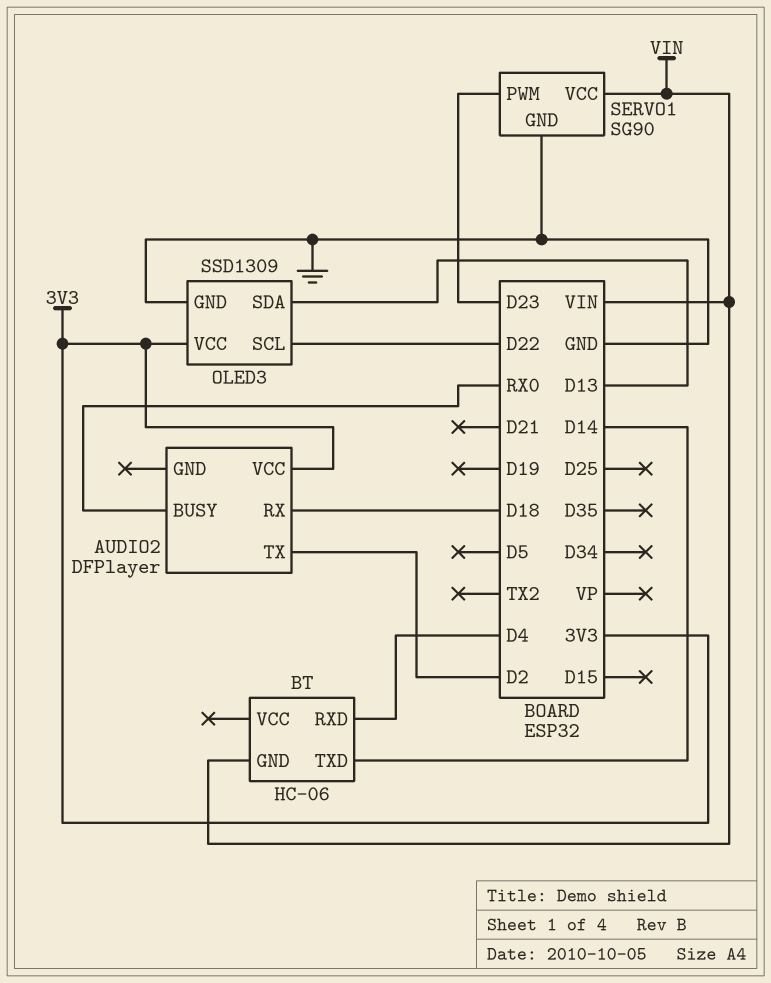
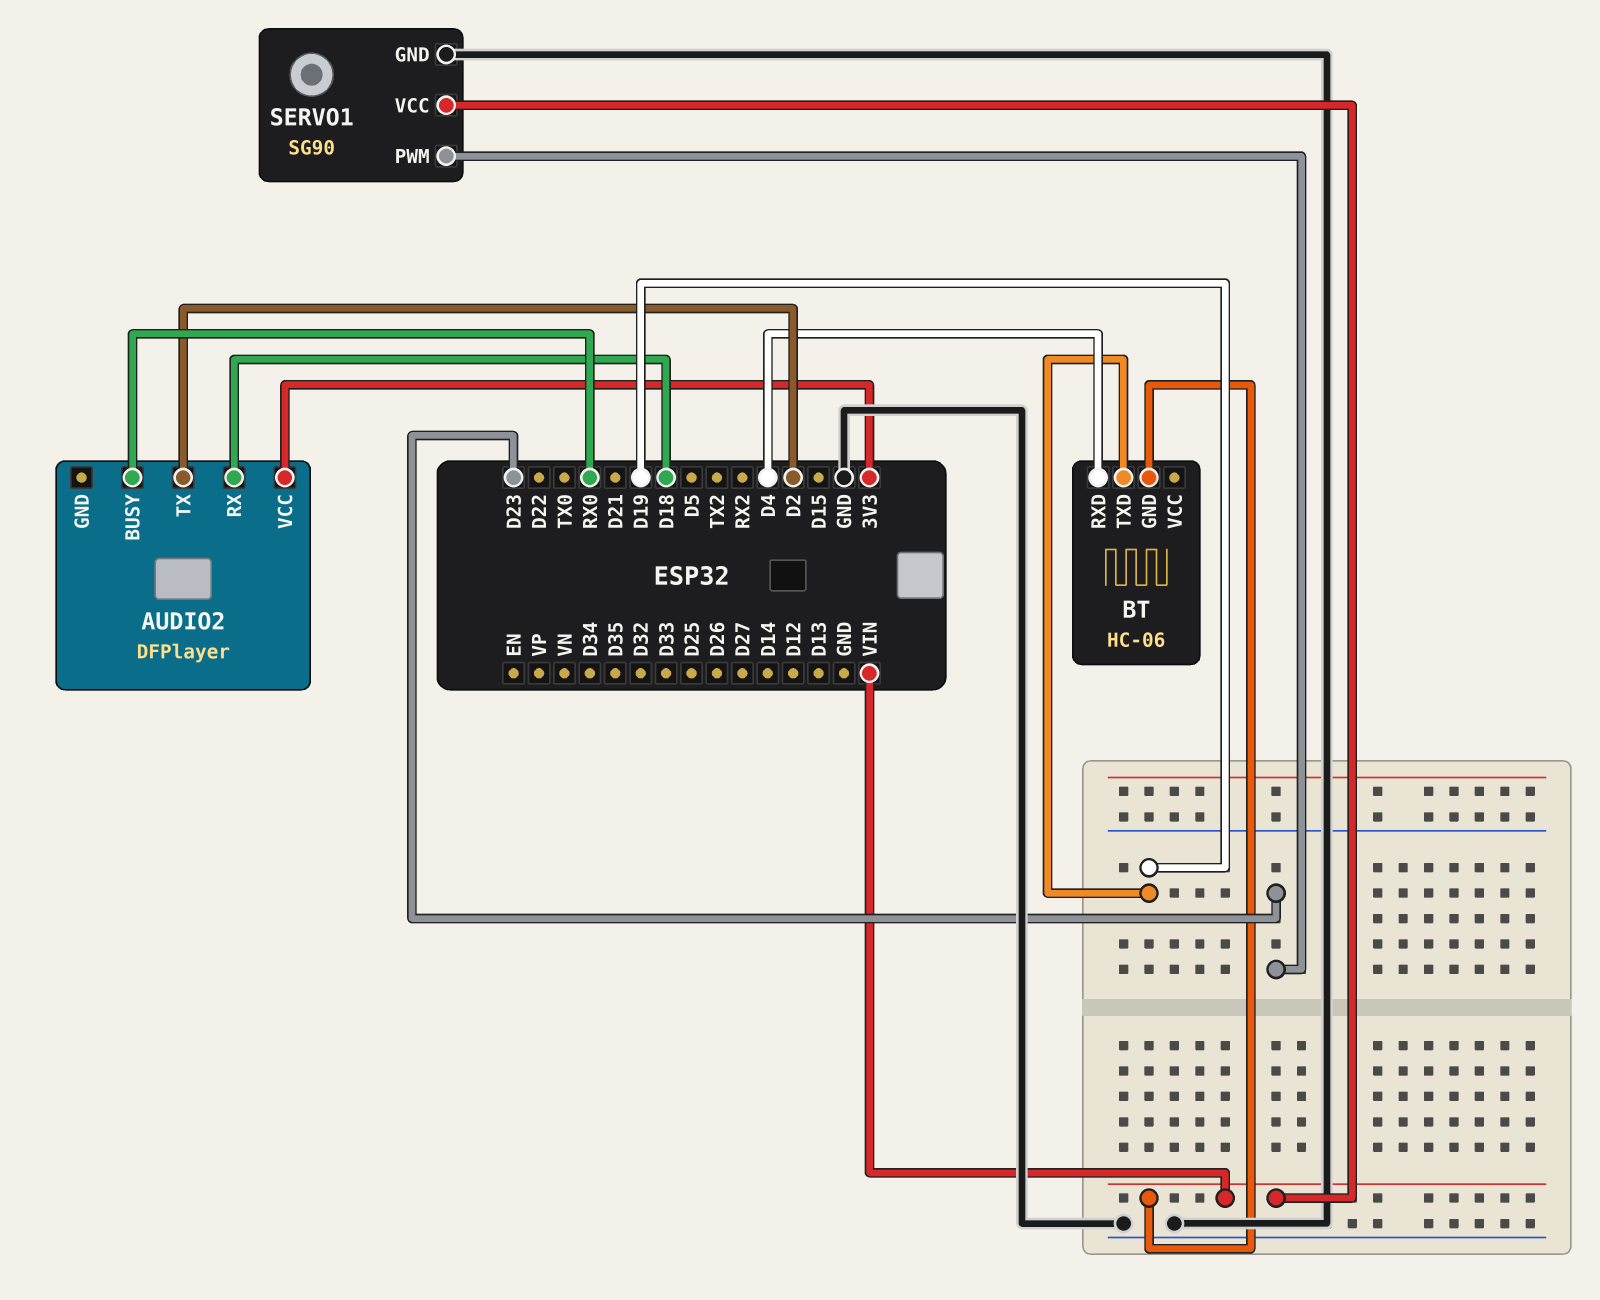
BT pin TXD: D14 -> D19
OLED3: SSD1309 -> none
OLED3 pin GND: GND -> none
OLED3 pin SCL: D22 -> none
OLED3 pin SDA: D13 -> none
OLED3 pin VCC: 3V3 -> none

